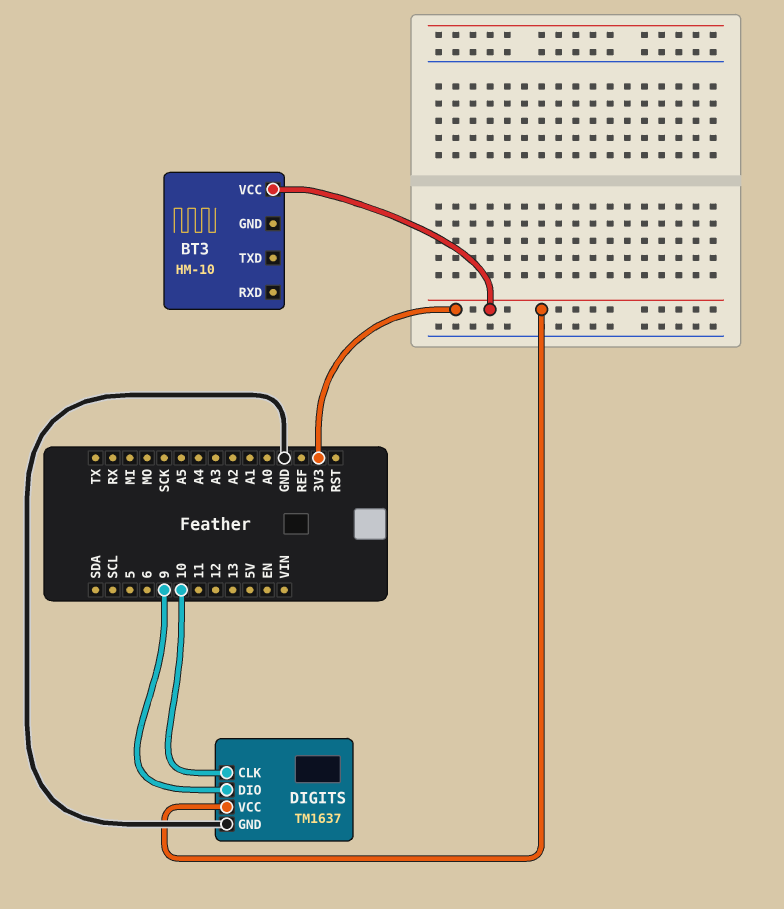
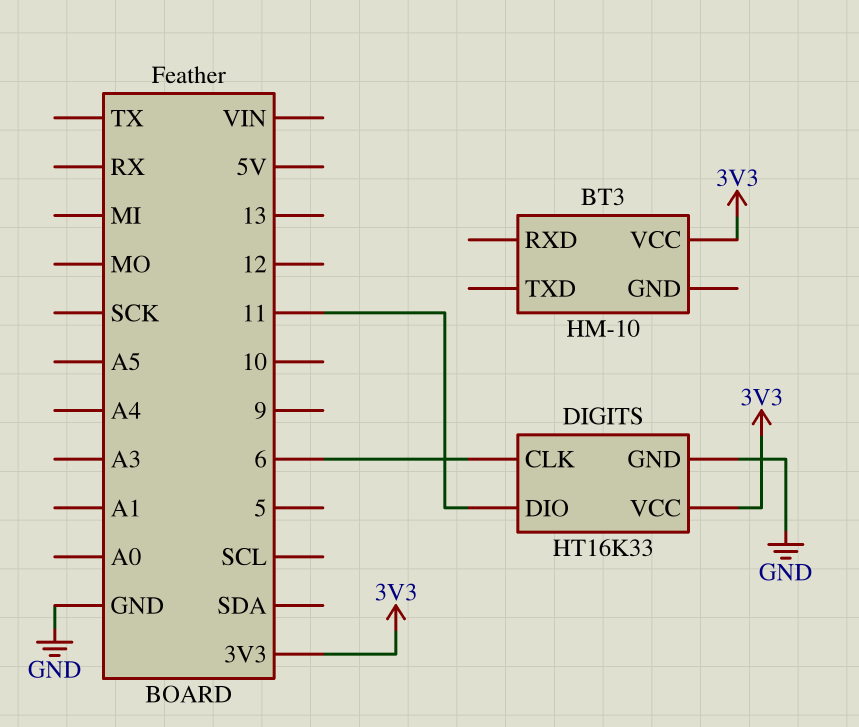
DIGITS: TM1637 -> HT16K33
DIGITS pin CLK: 10 -> 6
DIGITS pin DIO: 9 -> 11

